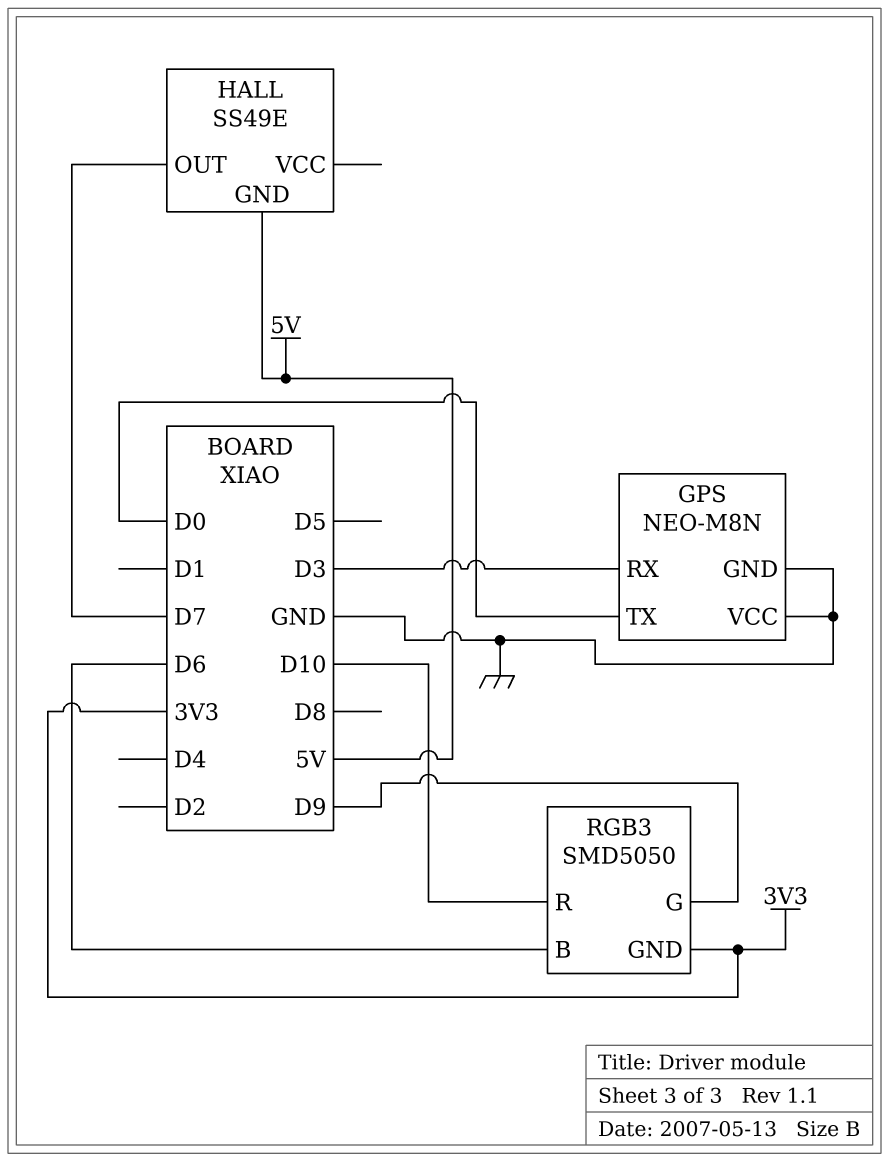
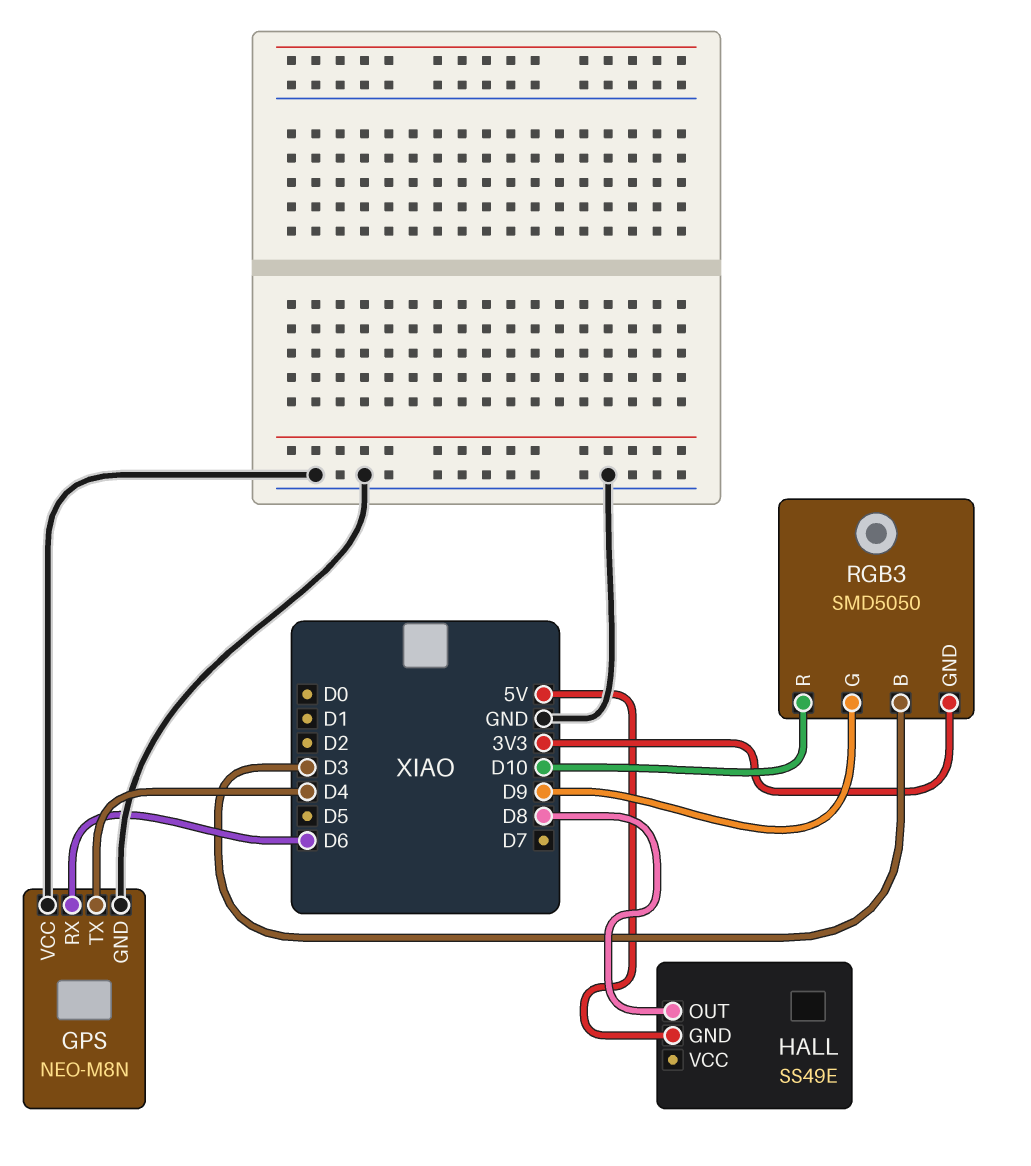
GPS pin RX: D3 -> D6
GPS pin TX: D0 -> D4
HALL pin OUT: D7 -> D8
RGB3 pin B: D6 -> D3

